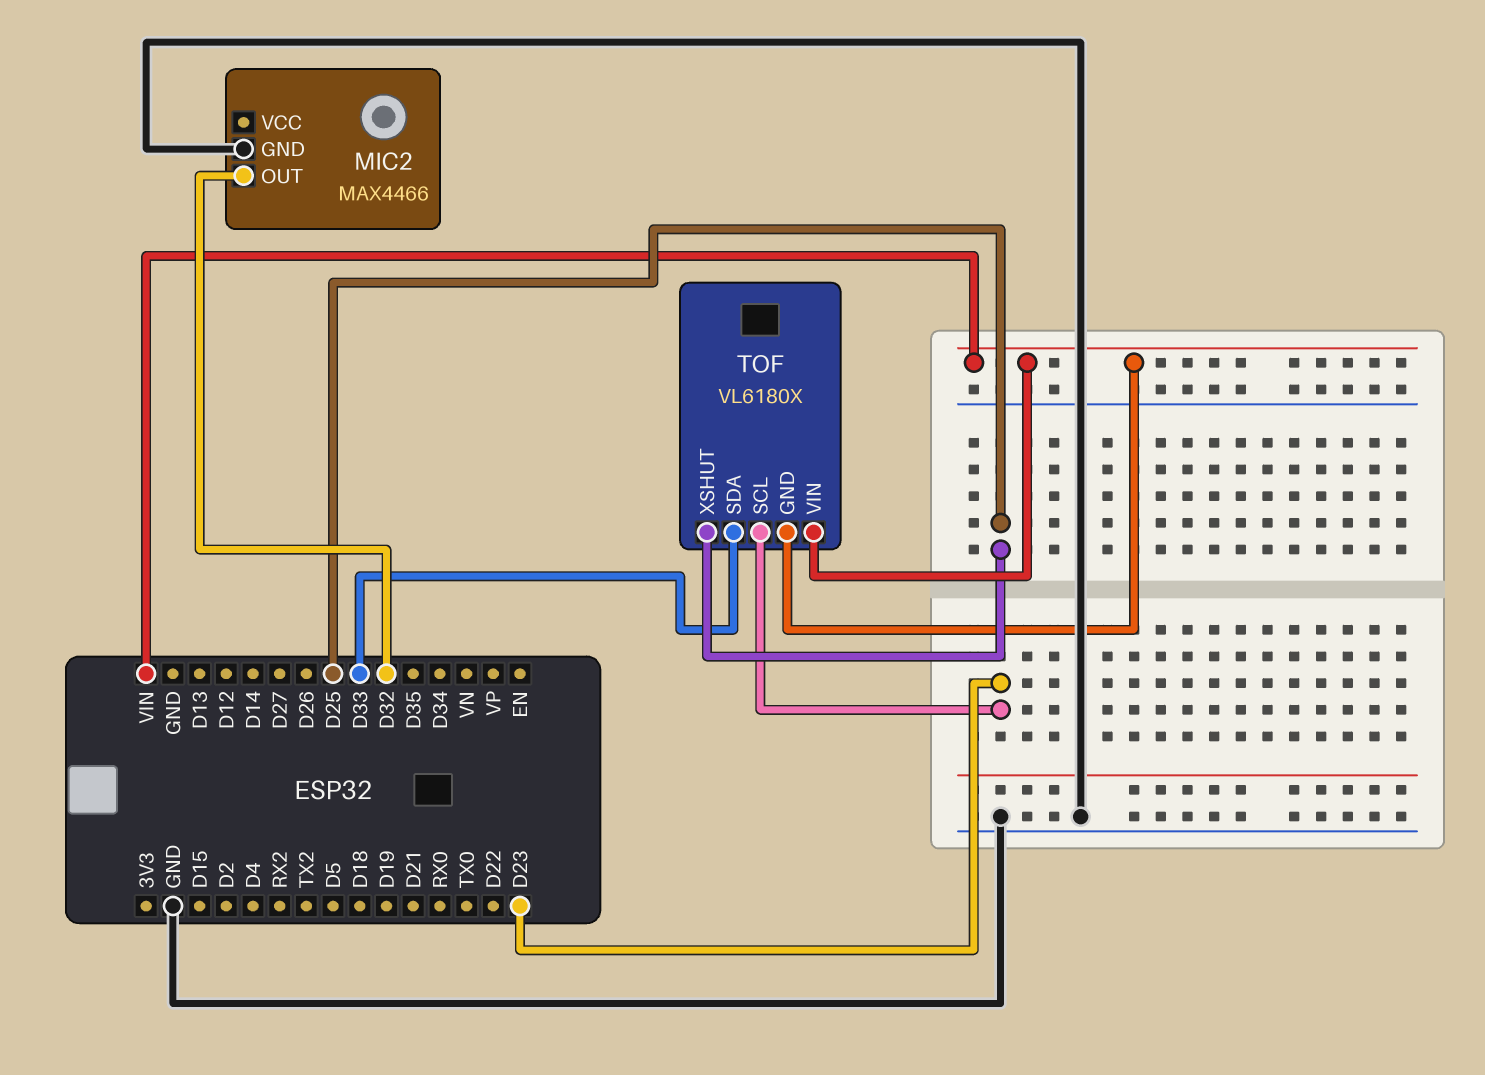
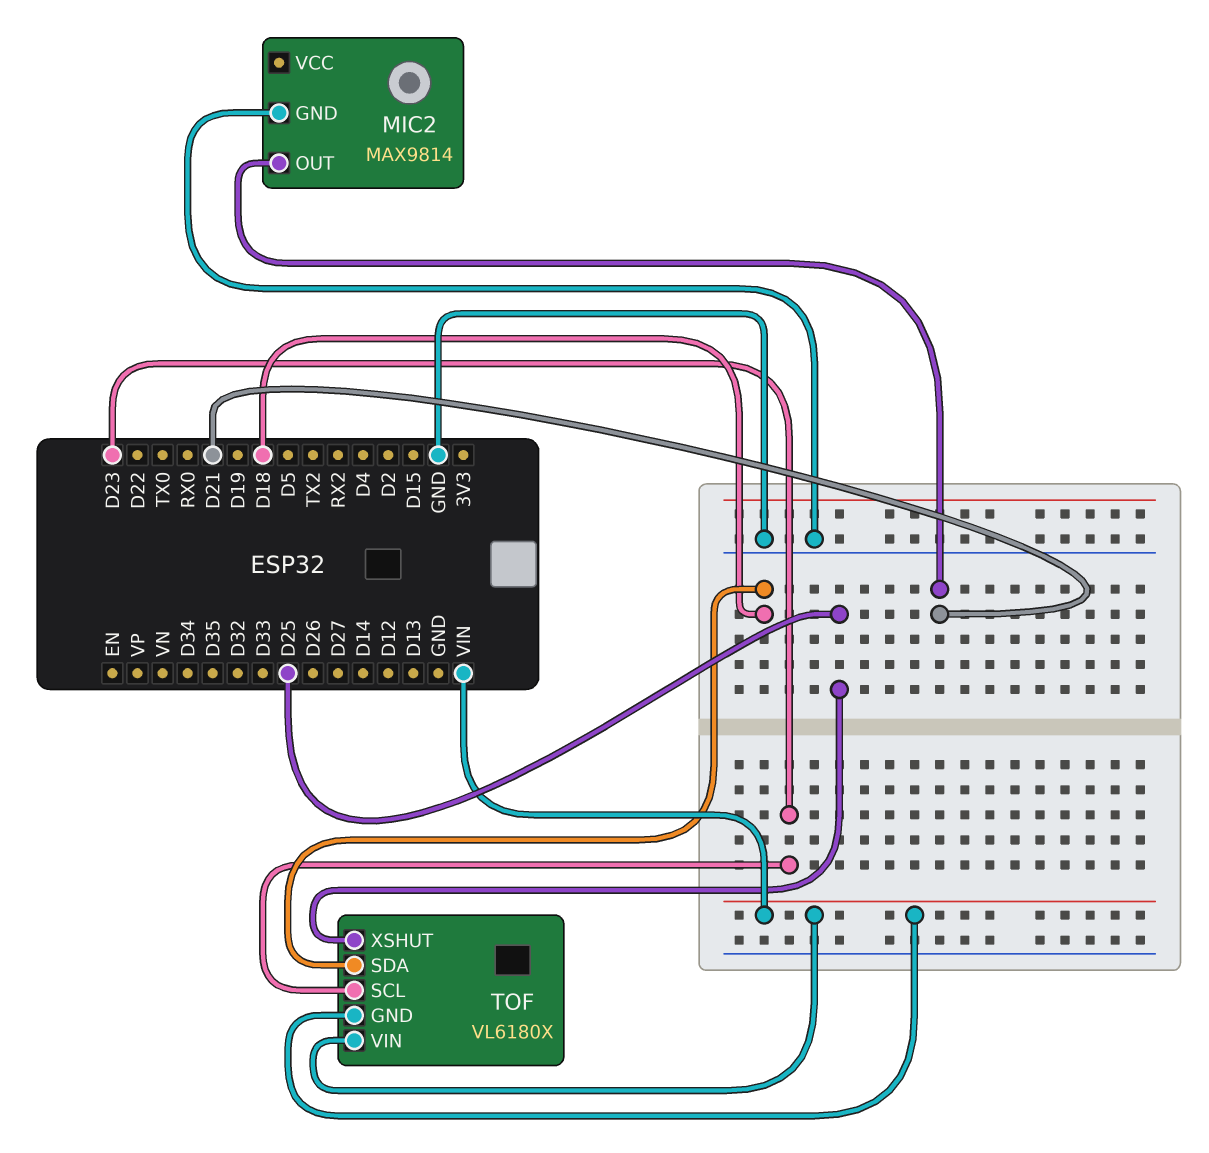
MIC2: MAX4466 -> MAX9814
MIC2 pin OUT: D32 -> D21
TOF pin SDA: D33 -> D18

